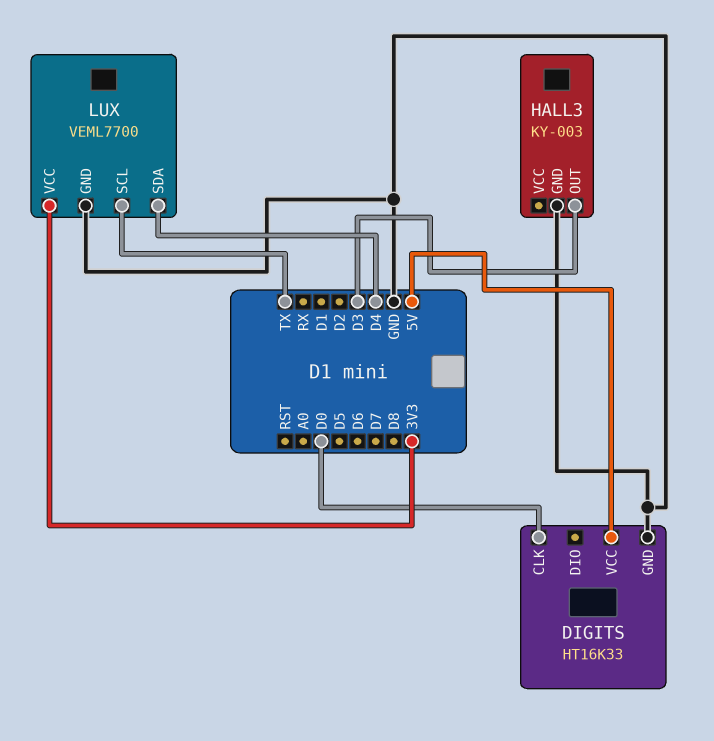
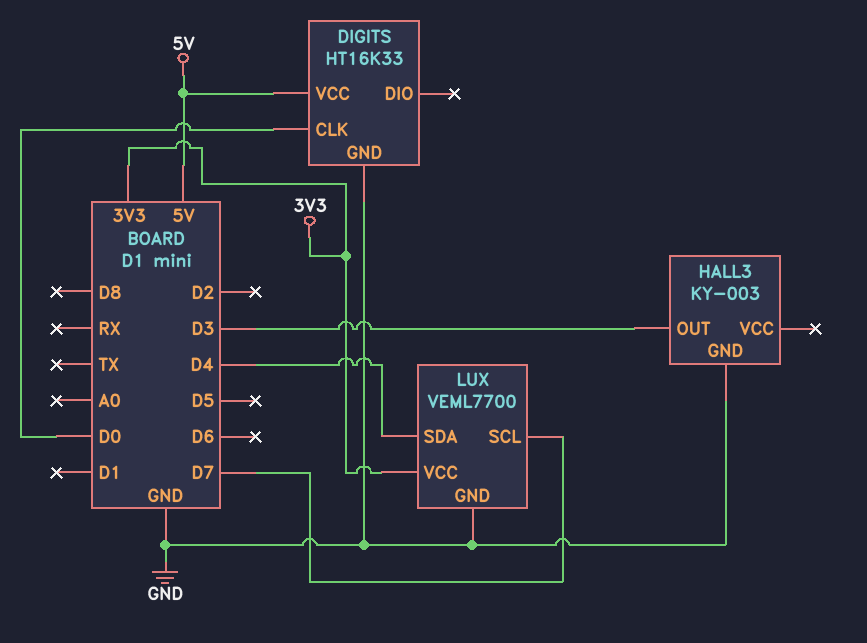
LUX pin SCL: TX -> D7

